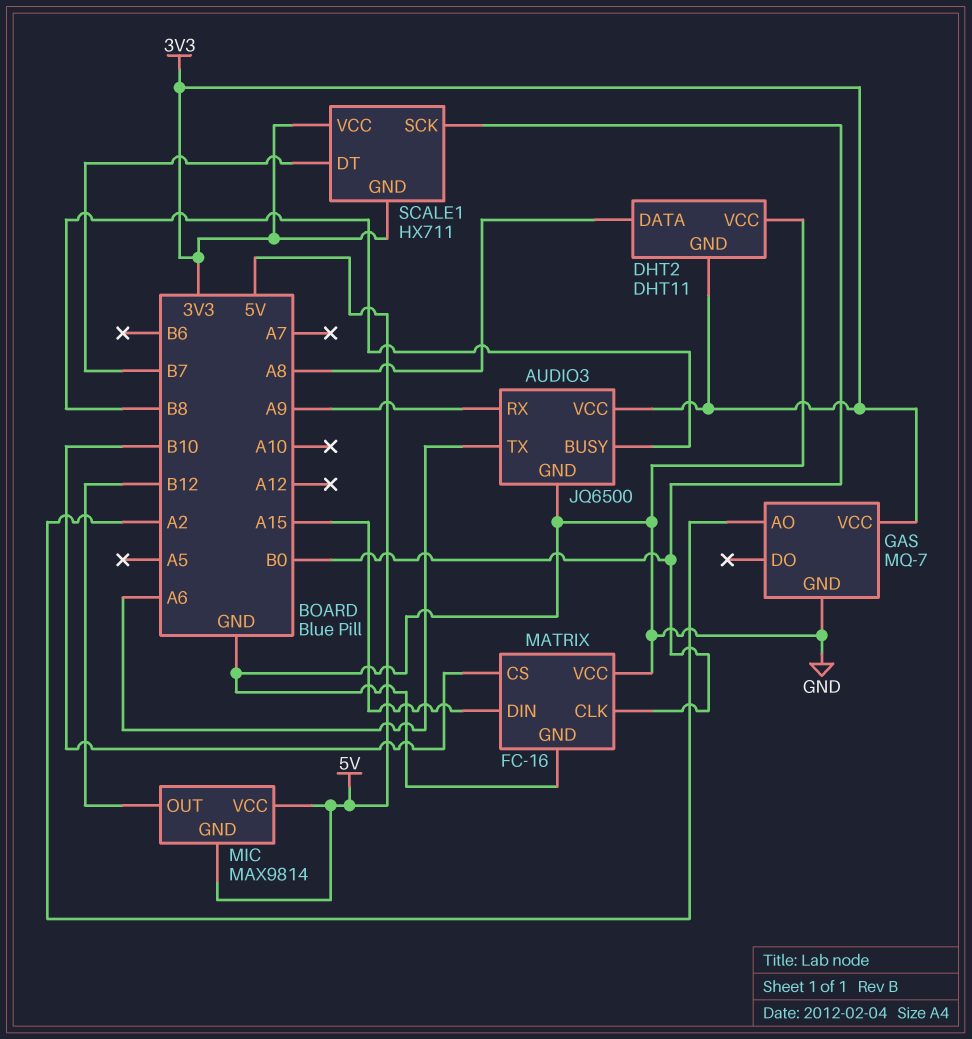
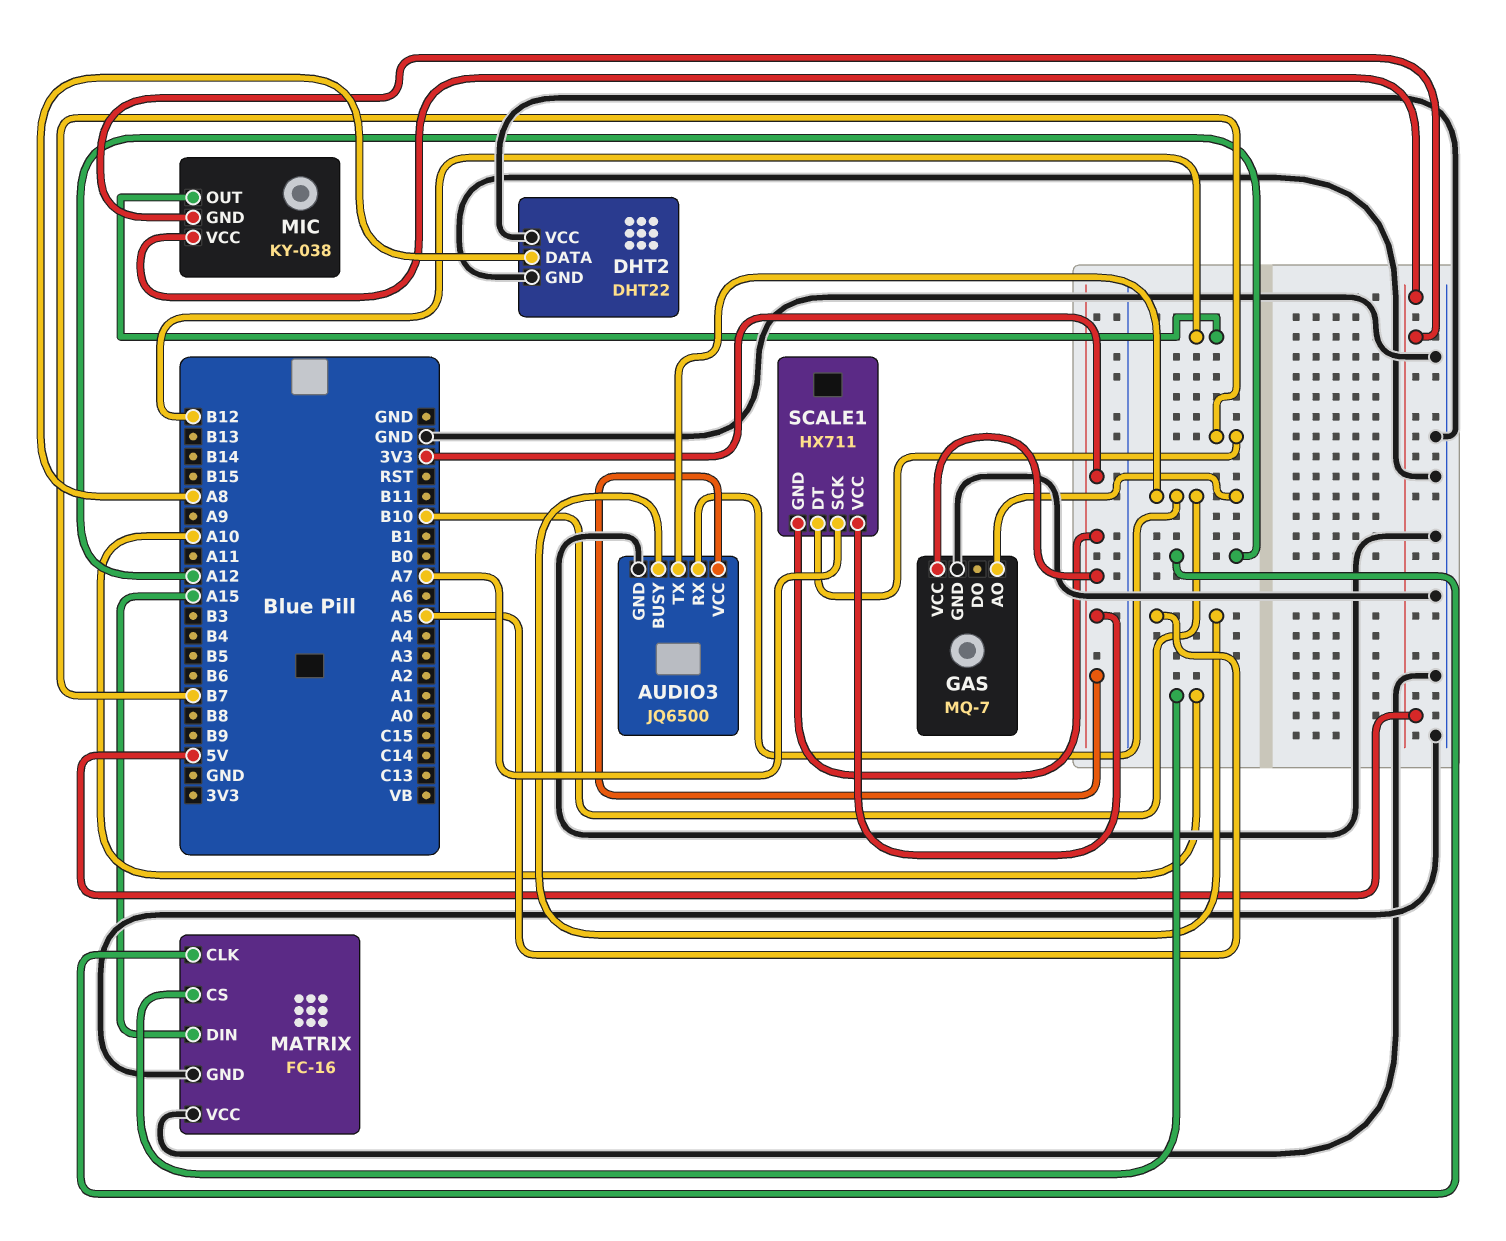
AUDIO3 pin BUSY: B8 -> A5
AUDIO3 pin RX: A9 -> B10
AUDIO3 pin TX: A6 -> B10
DHT2: DHT11 -> DHT22
DHT2 pin GND: 3V3 -> GND
GAS pin AO: A2 -> B10
MATRIX pin CLK: B0 -> A12
MATRIX pin CS: B10 -> A10
MIC: MAX9814 -> KY-038
SCALE1 pin SCK: B0 -> A7

